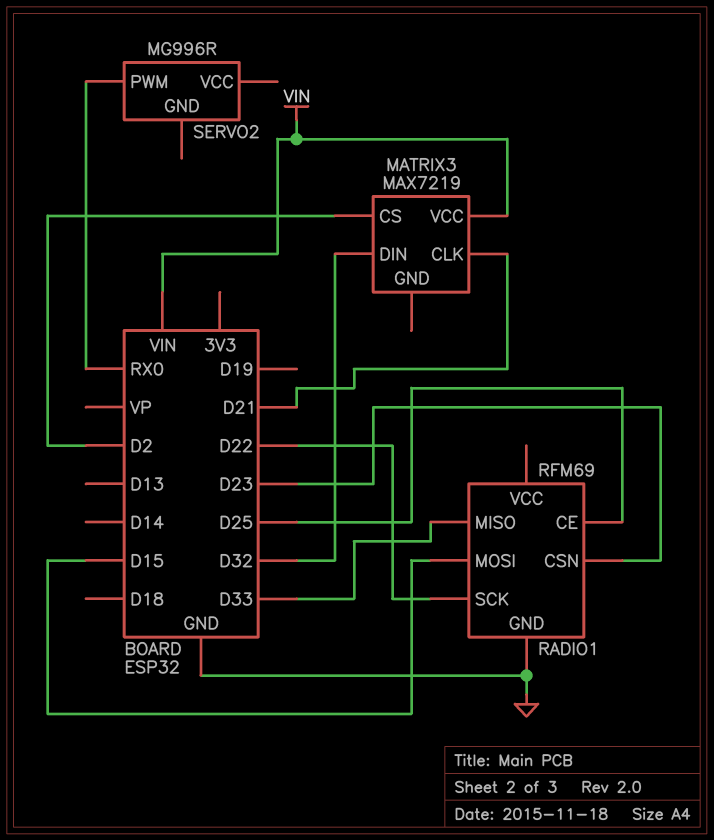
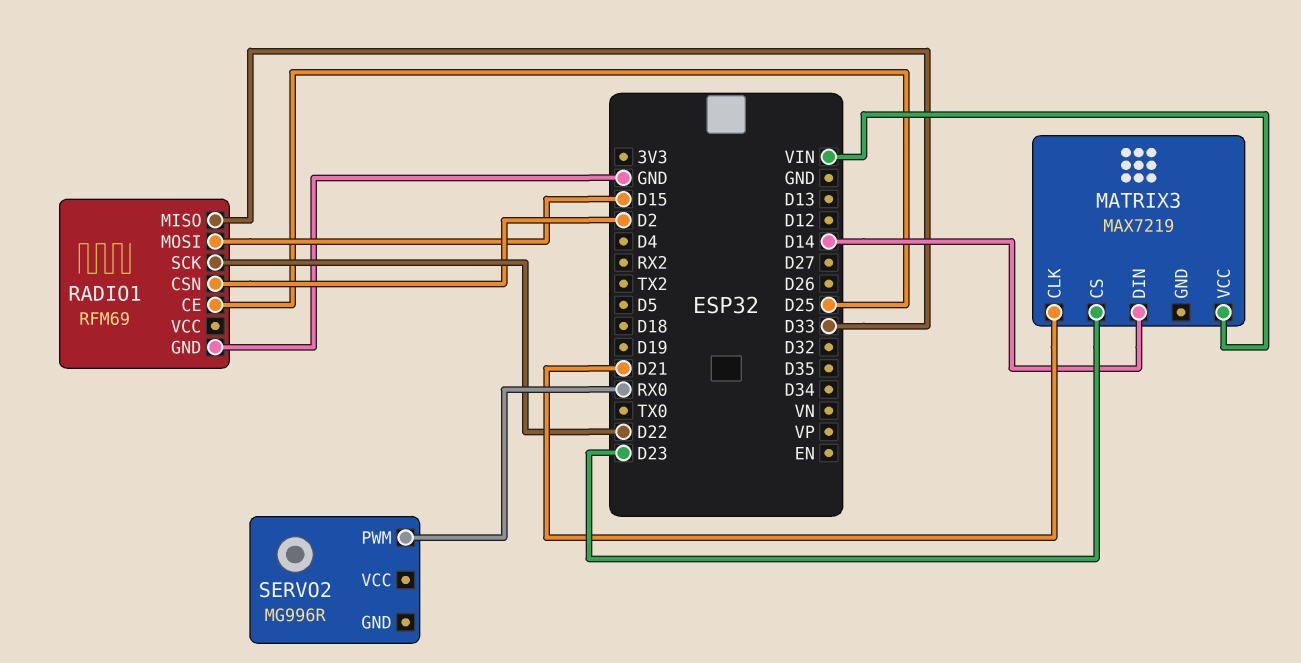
MATRIX3 pin CS: D2 -> D23
MATRIX3 pin DIN: D32 -> D14
RADIO1 pin CSN: D23 -> D2

